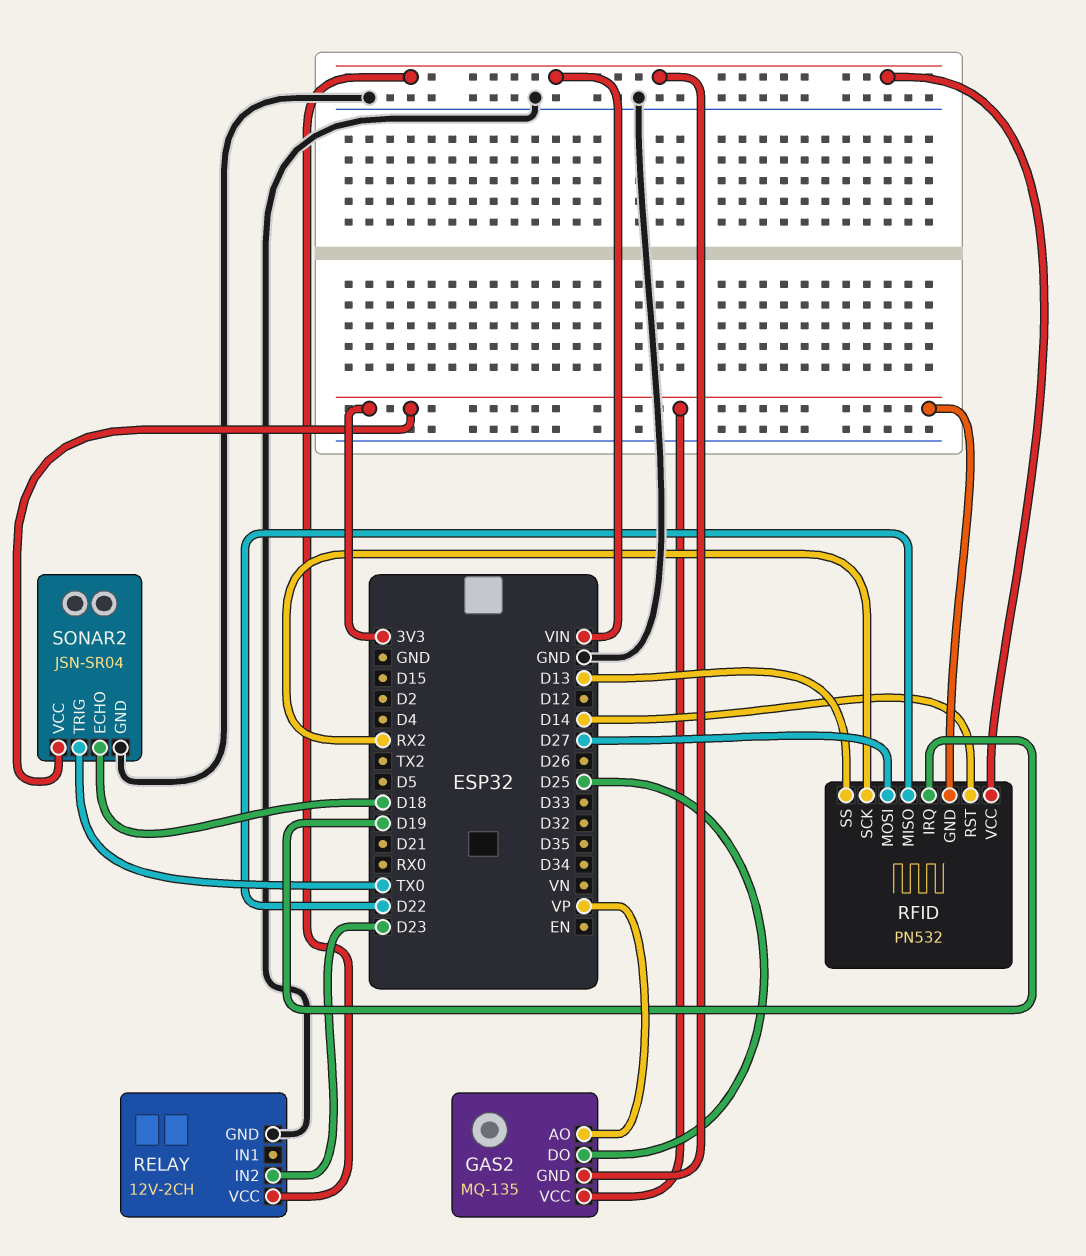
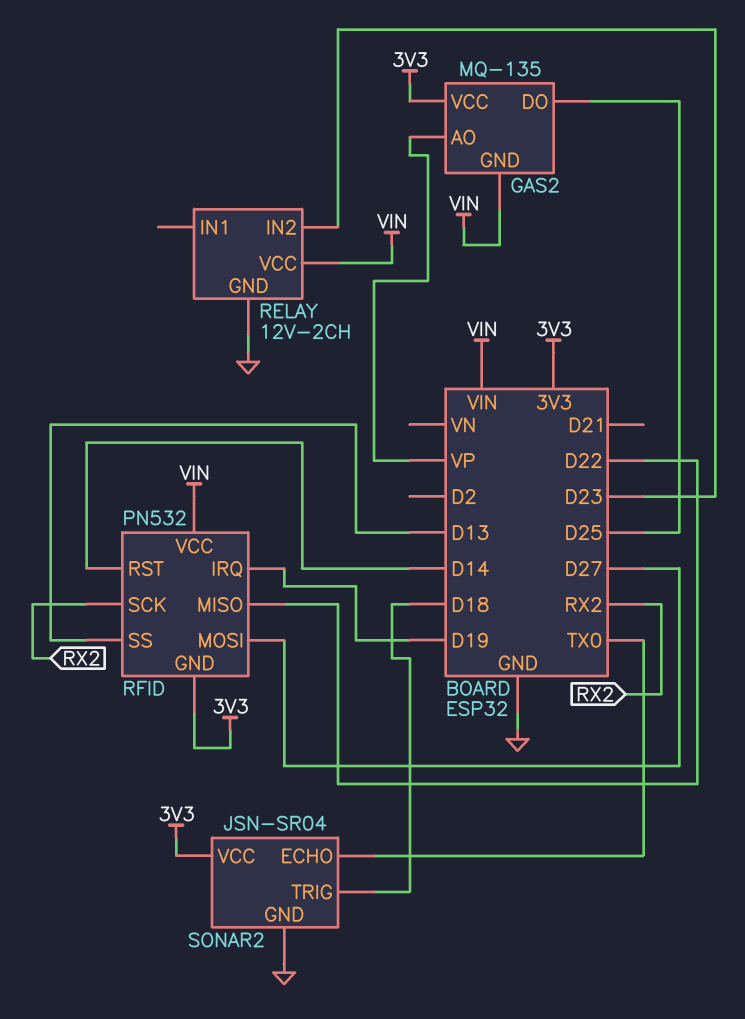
SONAR2 pin ECHO: D18 -> TX0
SONAR2 pin TRIG: TX0 -> D18

